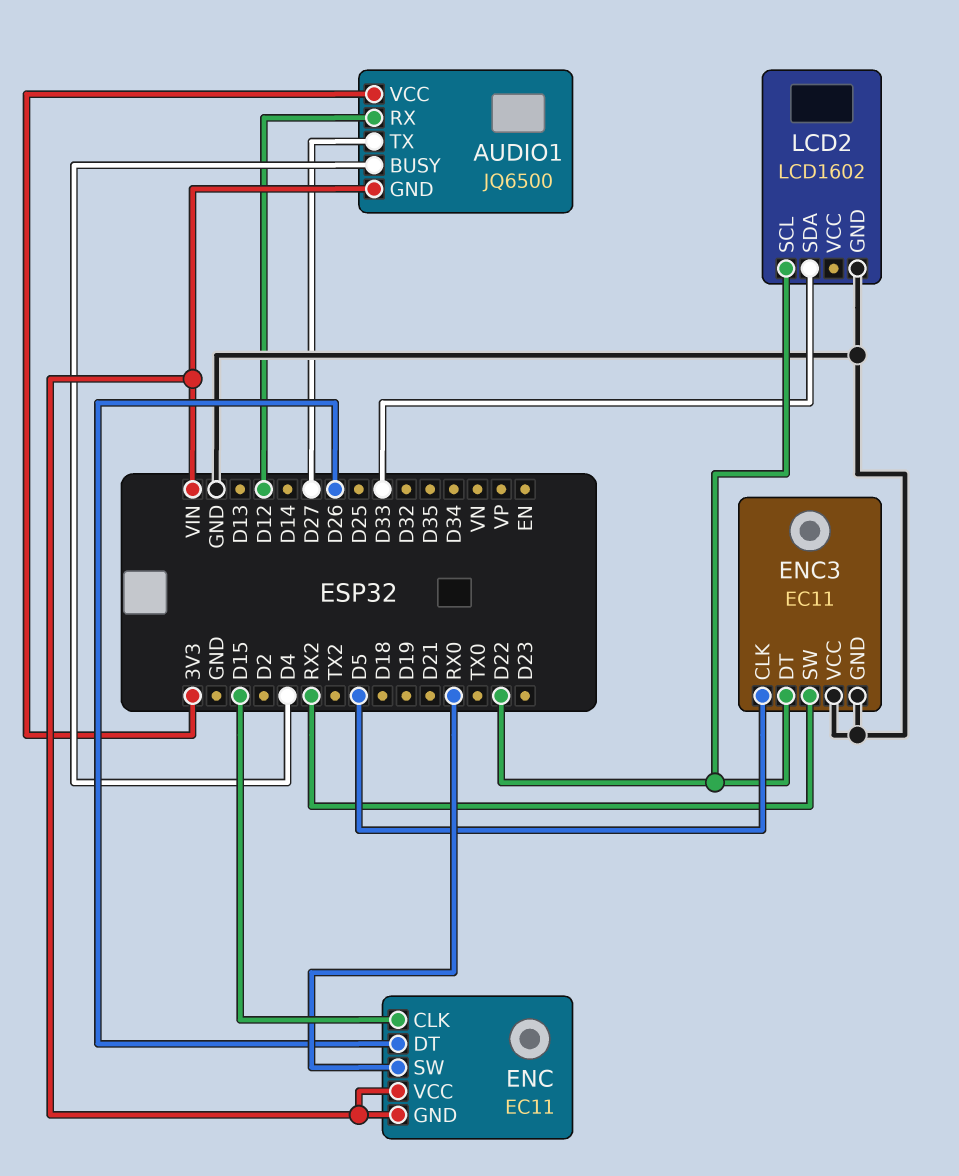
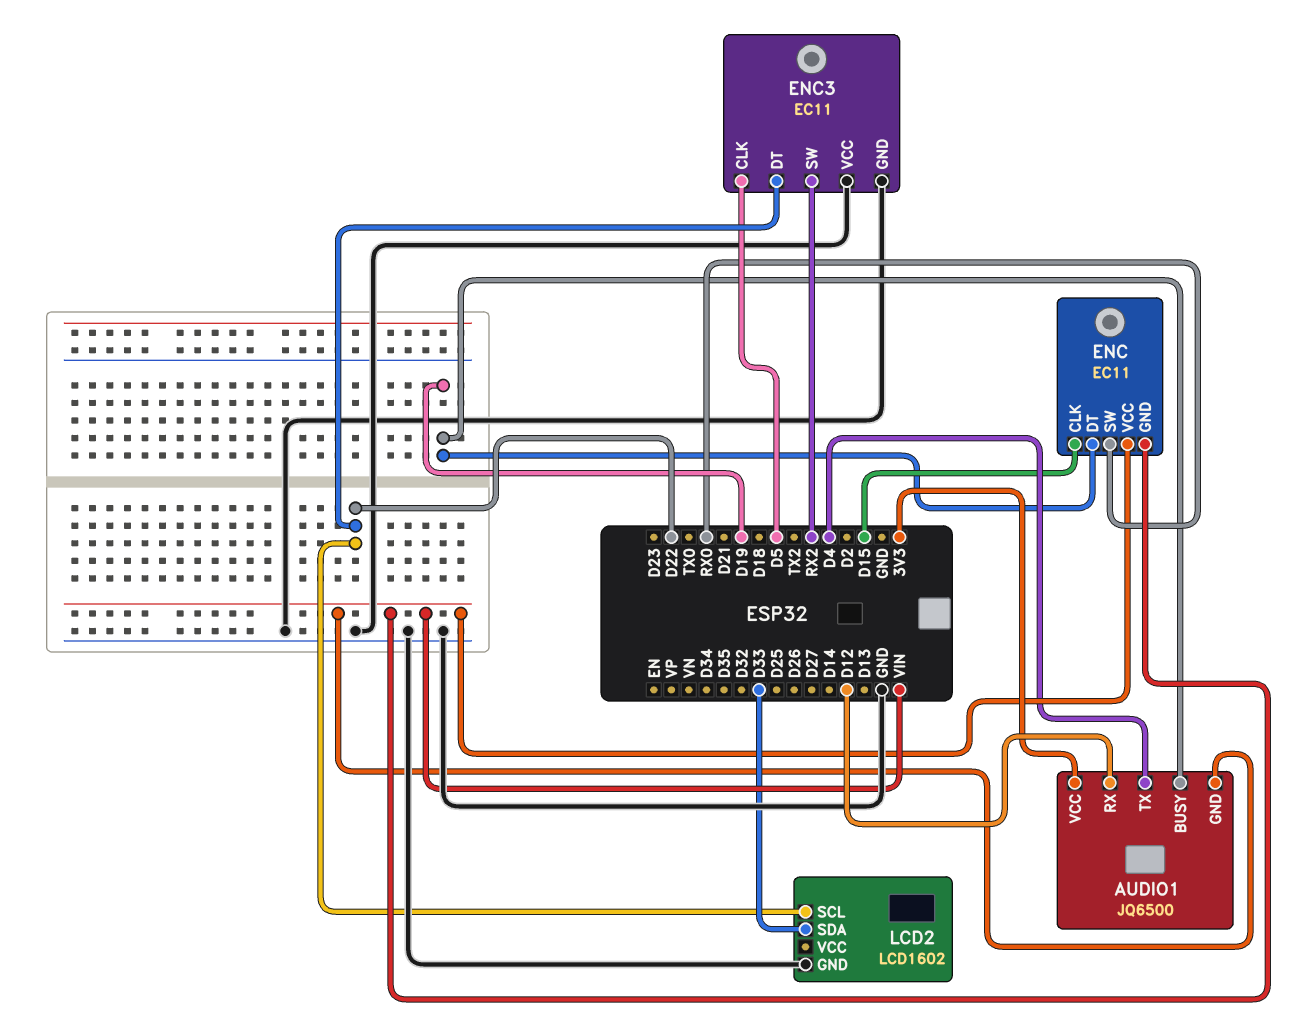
AUDIO1 pin BUSY: D4 -> D19
AUDIO1 pin TX: D27 -> D4
ENC pin DT: D26 -> D19

